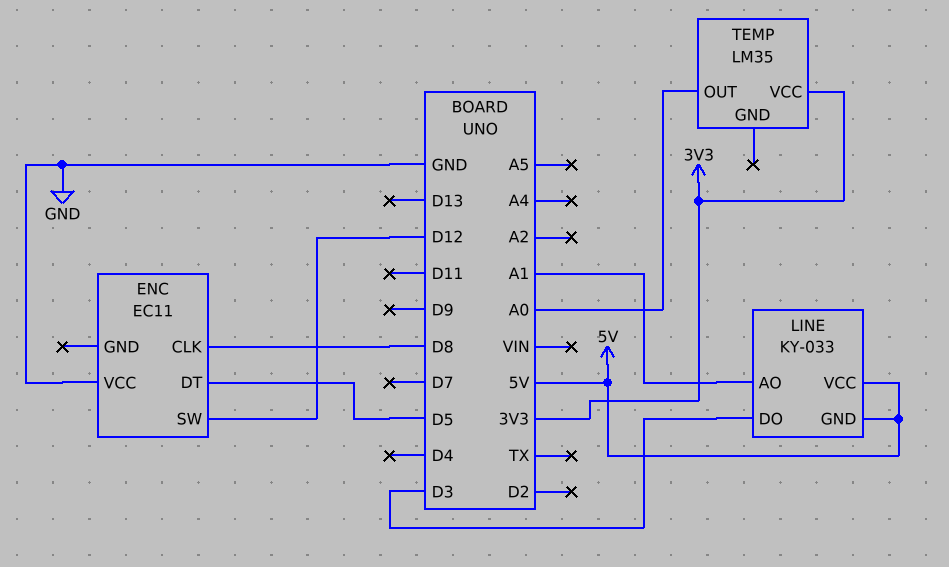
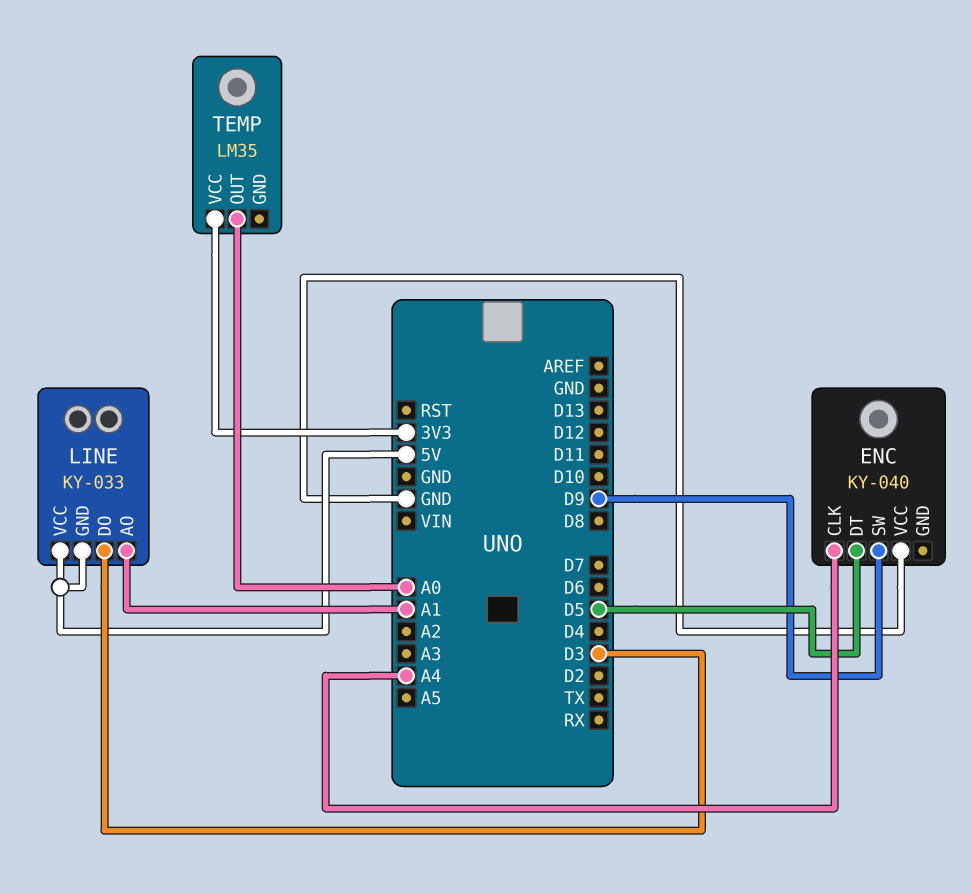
ENC: EC11 -> KY-040
ENC pin CLK: D8 -> A4
ENC pin SW: D12 -> D9

